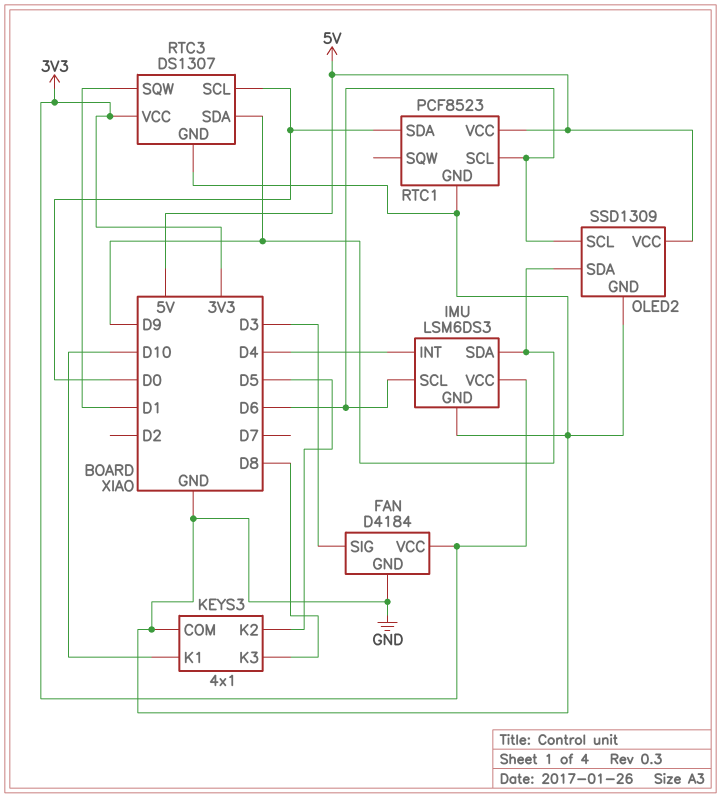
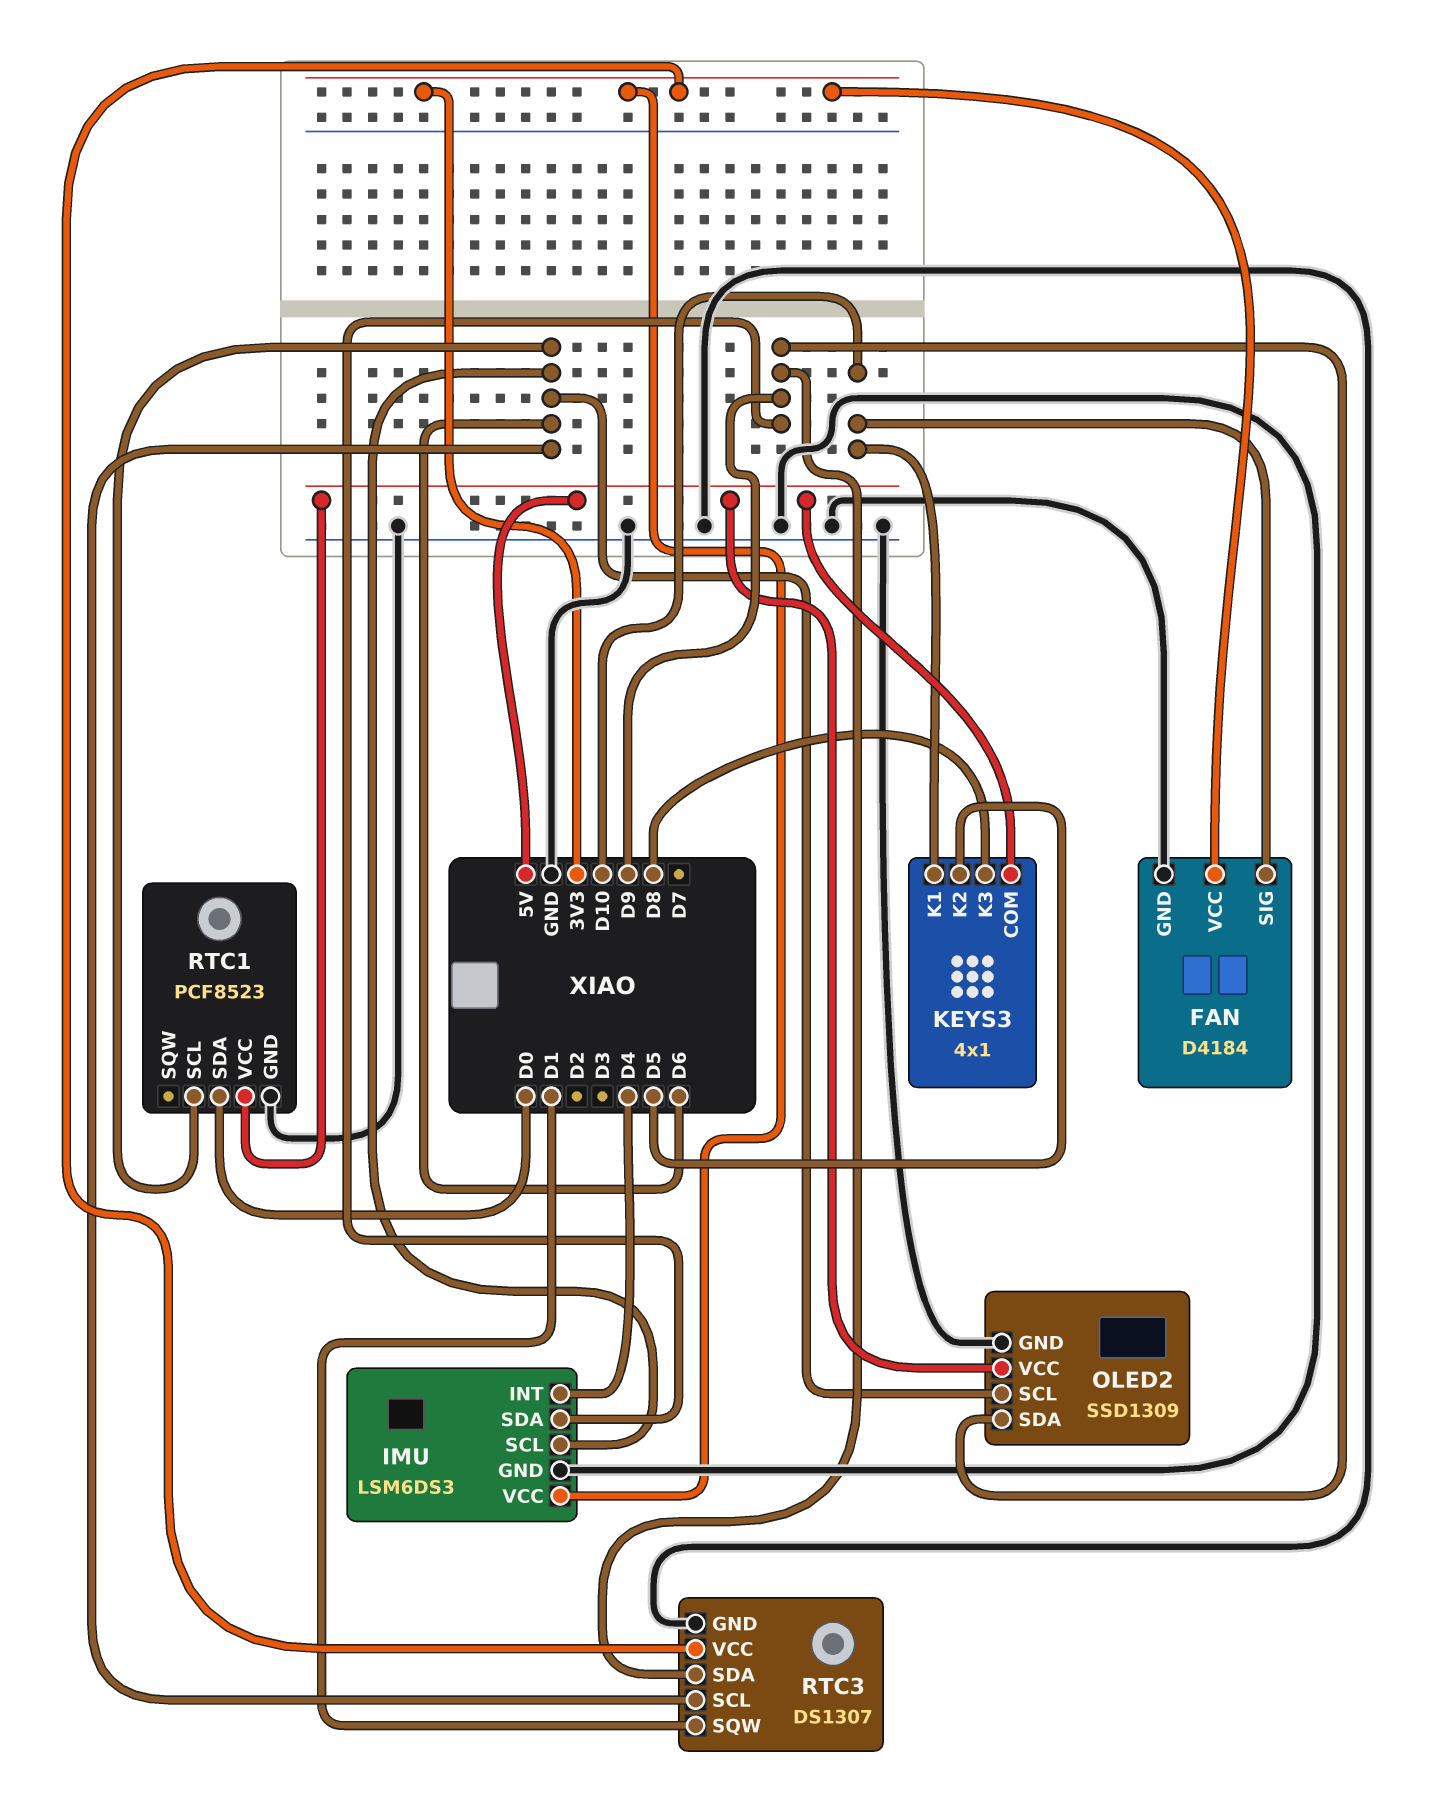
FAN pin SIG: D3 -> D10
KEYS3 pin COM: GND -> 5V
RTC3 pin SCL: D0 -> D6

